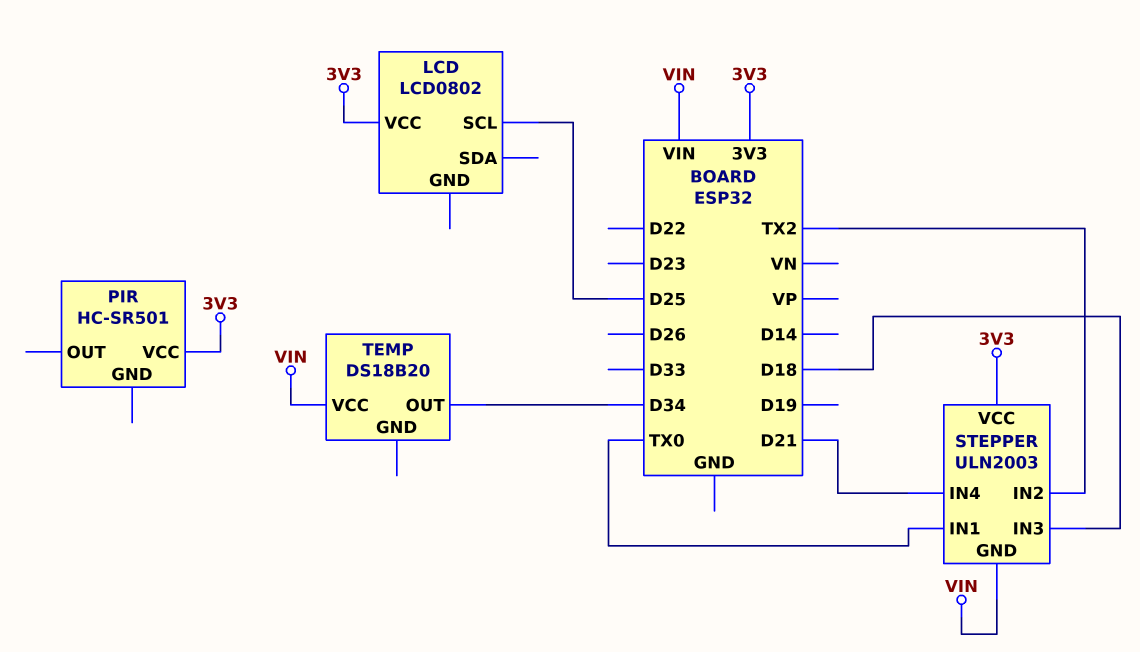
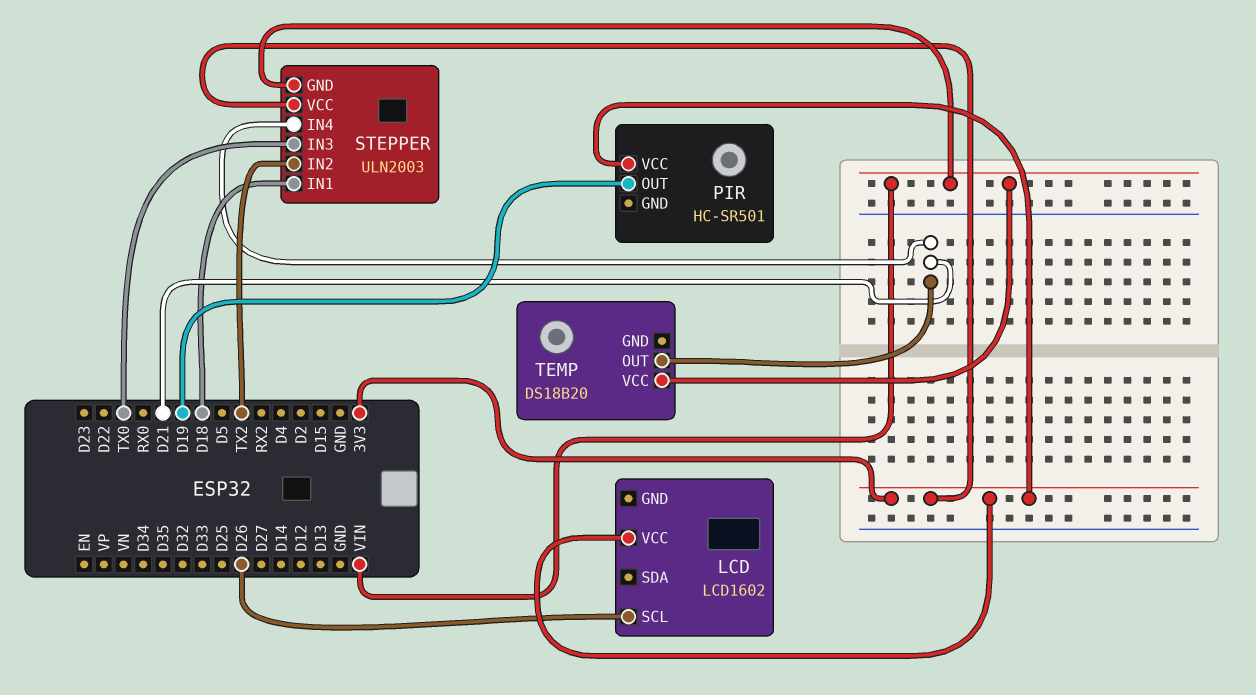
LCD: LCD0802 -> LCD1602
LCD pin SCL: D25 -> D26
PIR pin OUT: none -> D19
STEPPER pin IN1: TX0 -> D18
STEPPER pin IN3: D18 -> TX0
TEMP pin OUT: D34 -> D21

